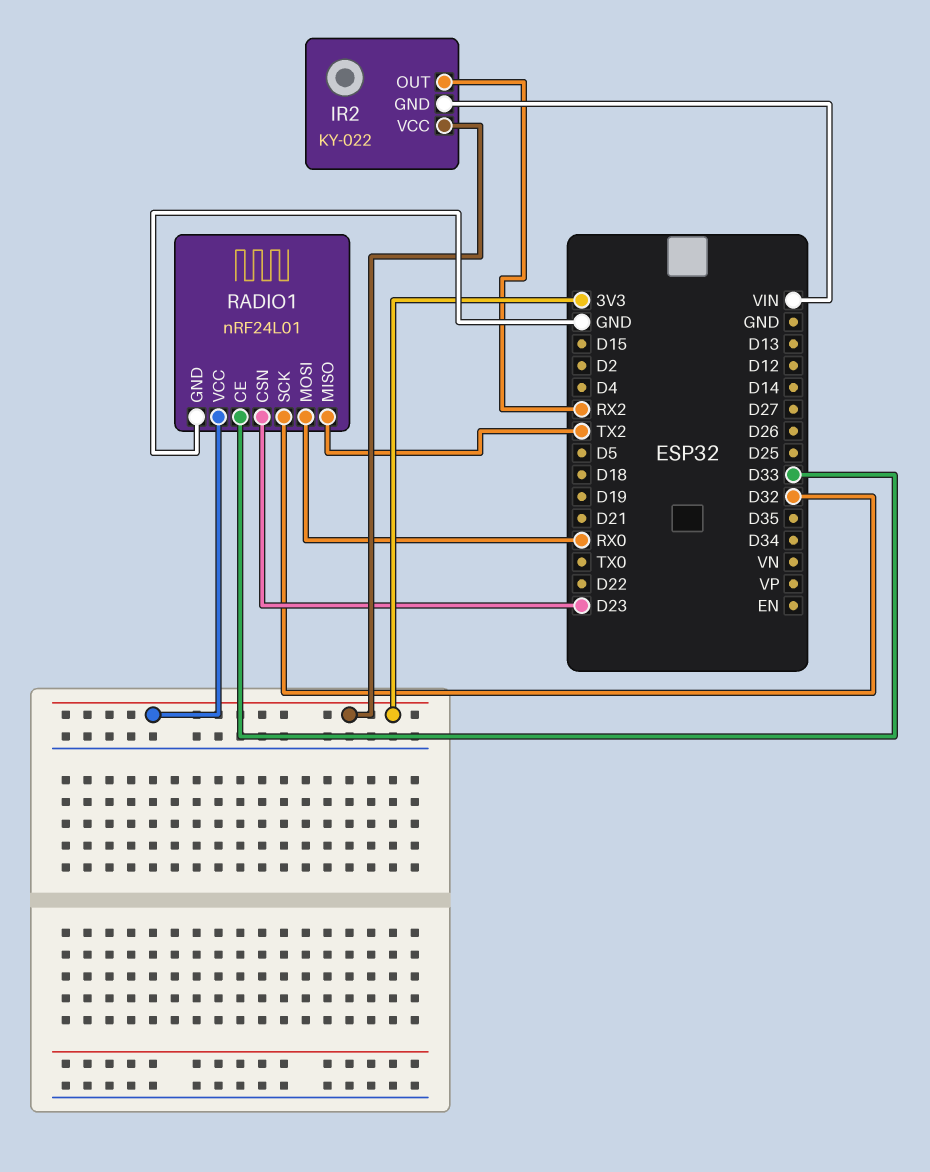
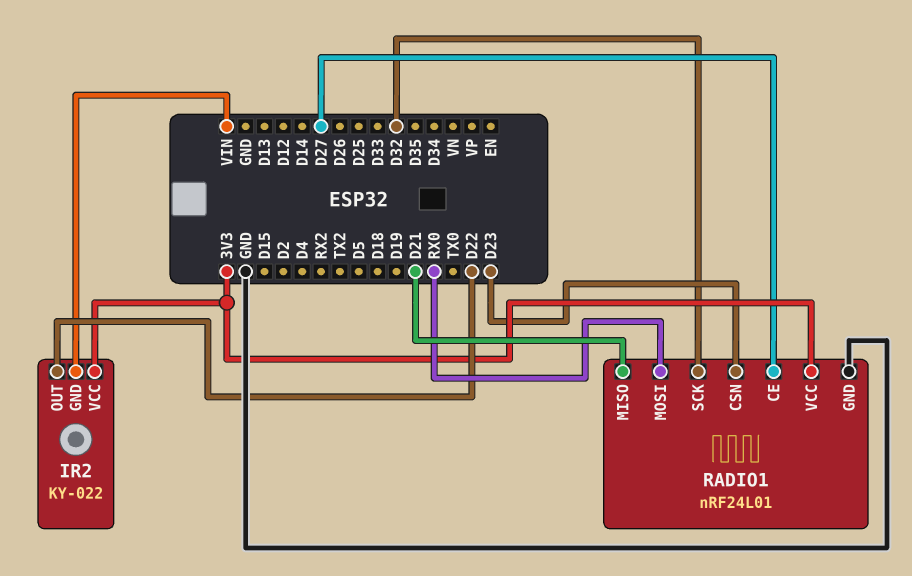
IR2 pin OUT: RX2 -> D22
RADIO1 pin CE: D33 -> D27
RADIO1 pin MISO: TX2 -> D21

